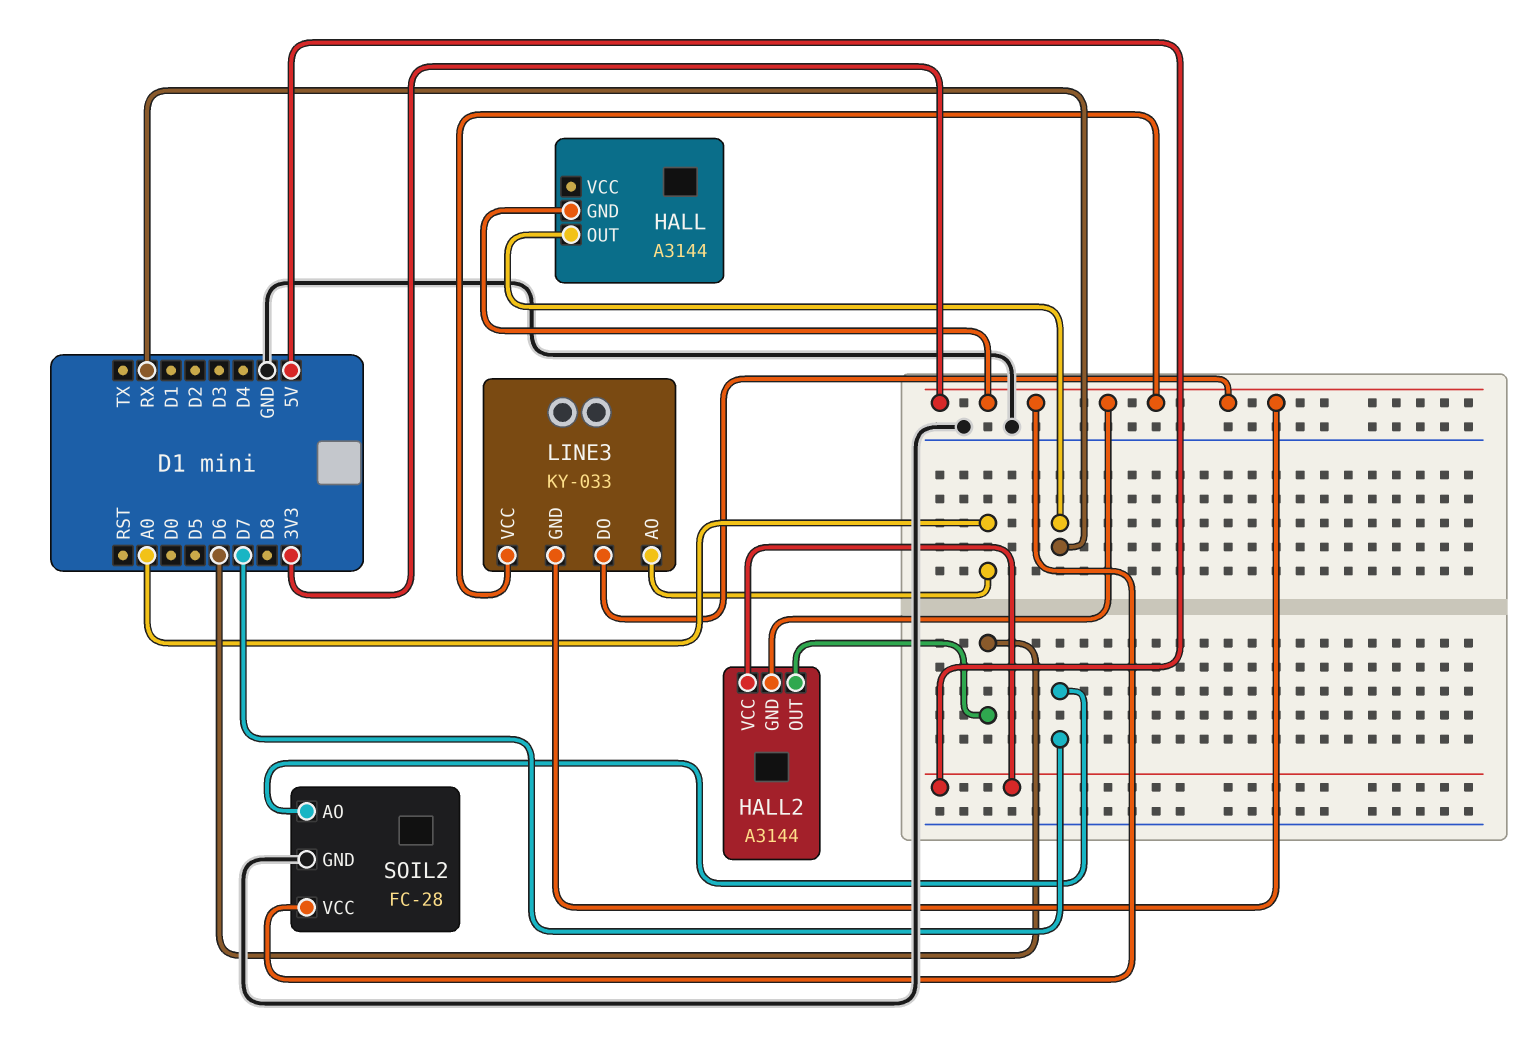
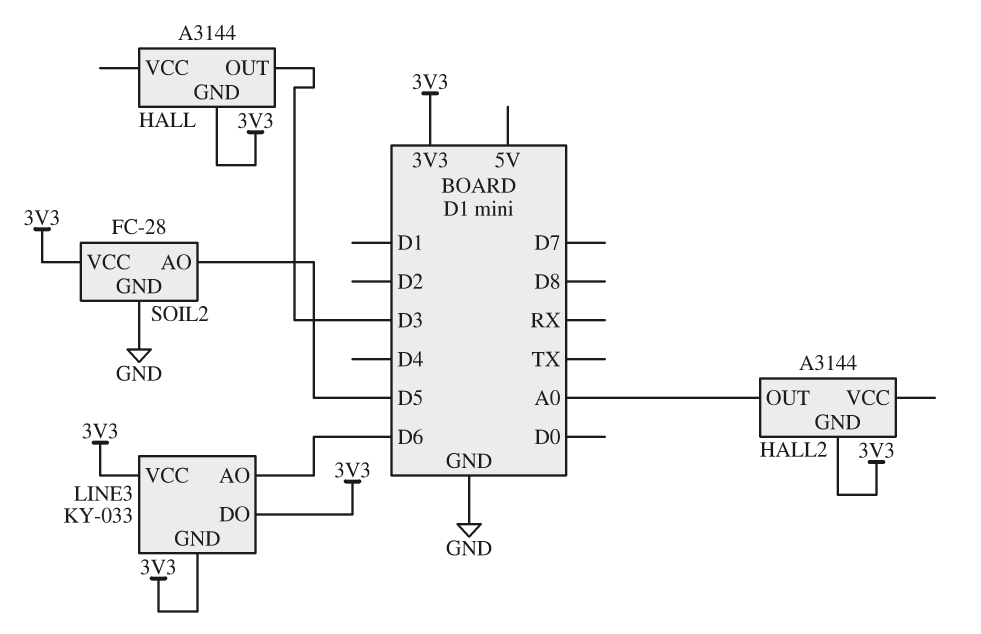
HALL pin OUT: RX -> D3
HALL2 pin OUT: D6 -> A0
HALL2 pin VCC: 5V -> none
LINE3 pin AO: A0 -> D6
SOIL2 pin AO: D7 -> D5

